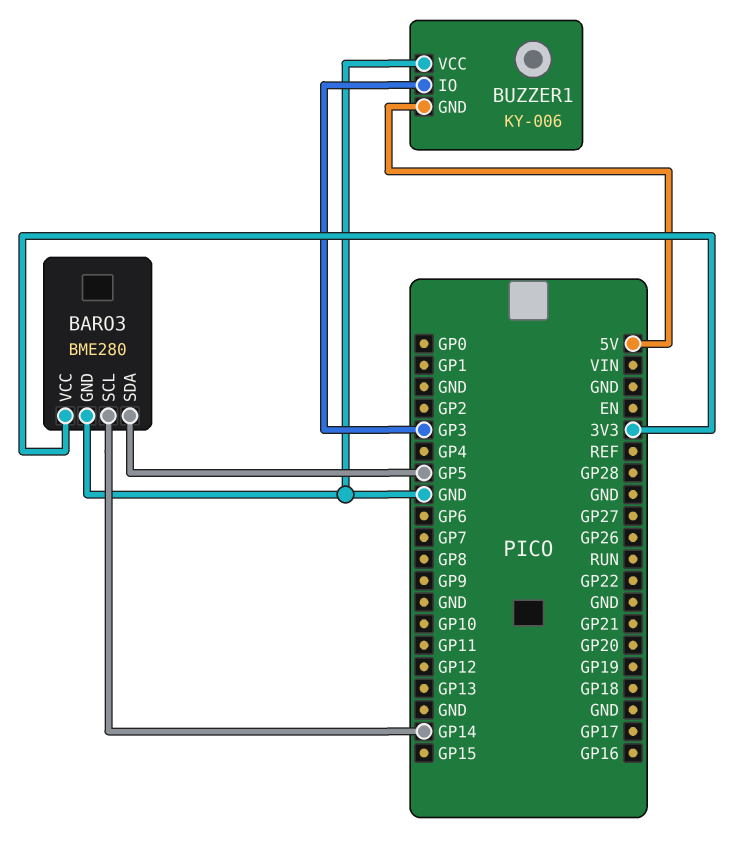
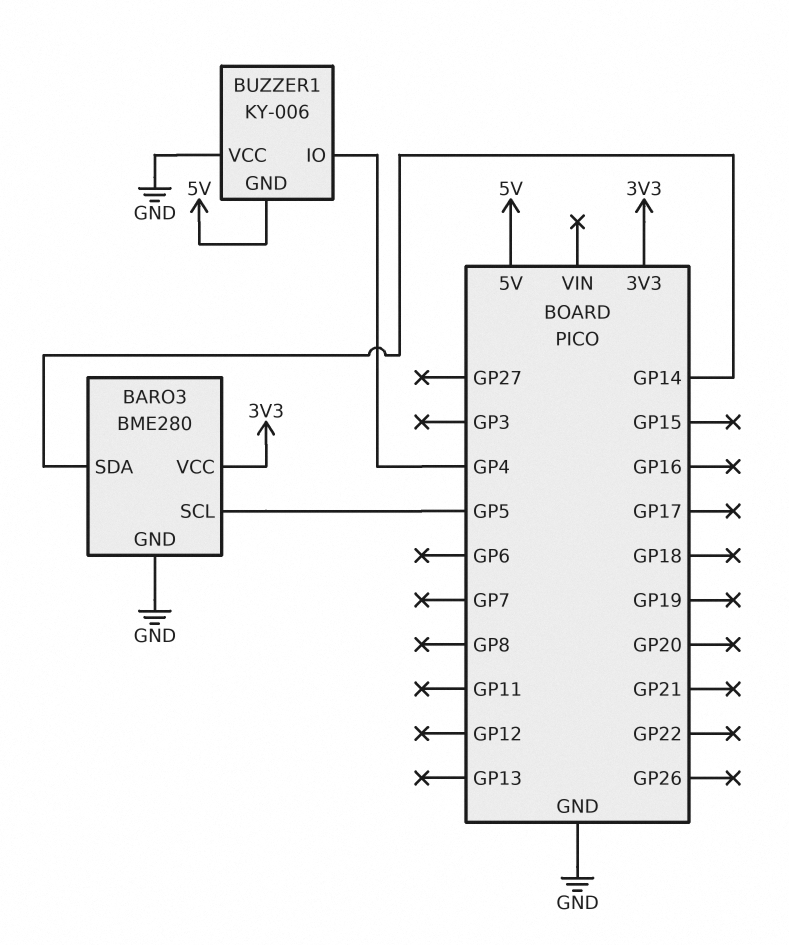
BARO3 pin SCL: GP14 -> GP5
BARO3 pin SDA: GP5 -> GP14
BUZZER1 pin IO: GP3 -> GP4

